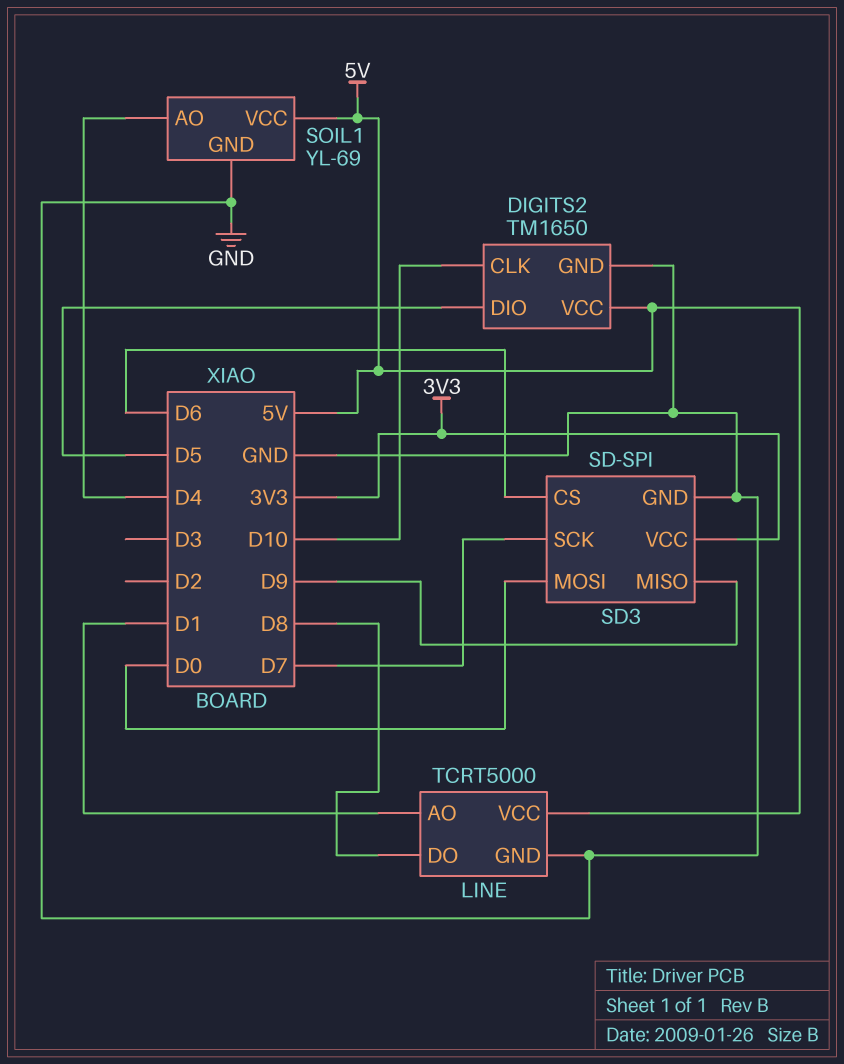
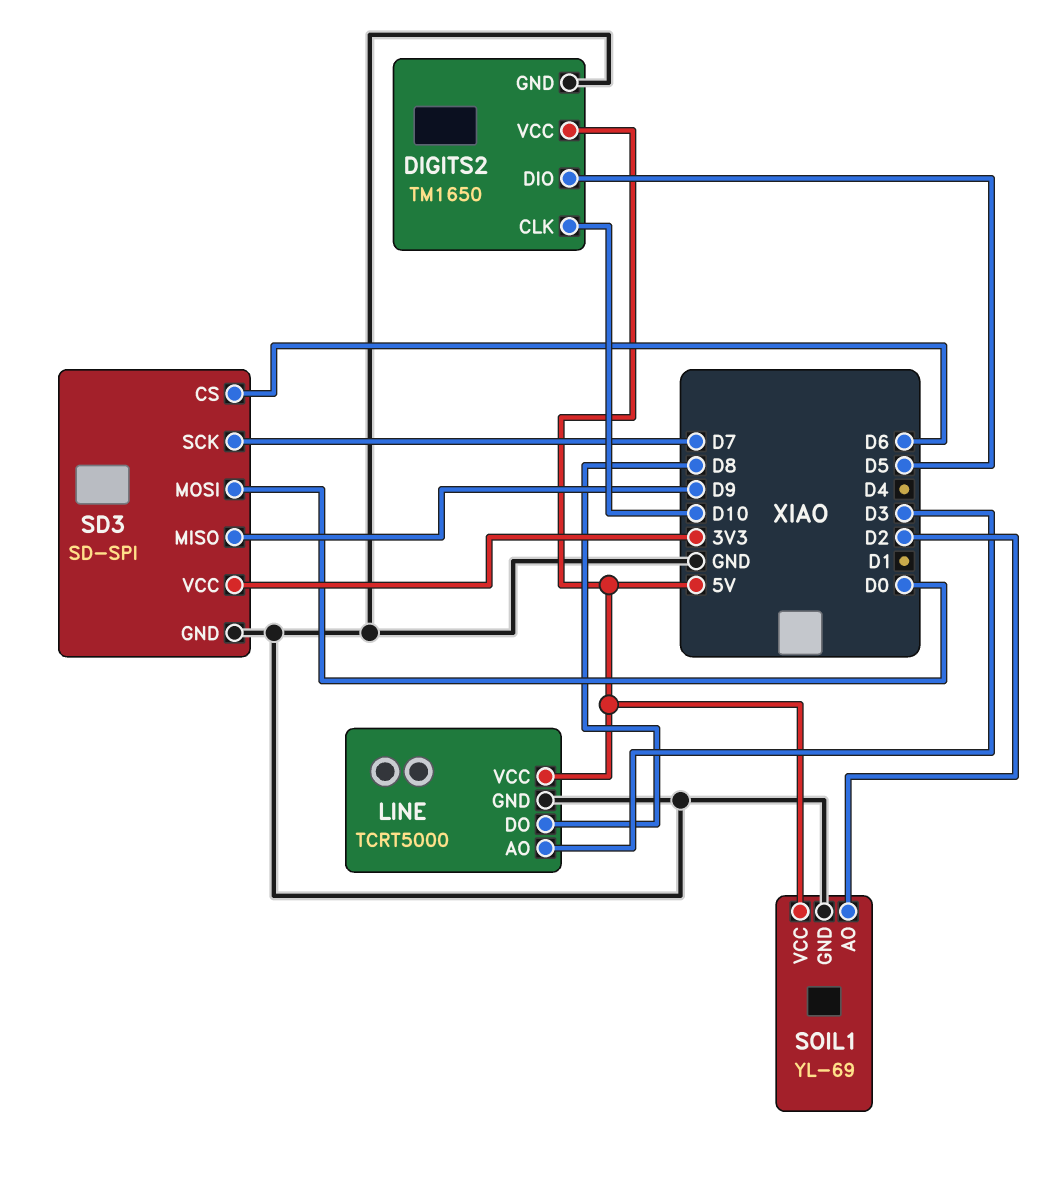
LINE pin AO: D1 -> D3
SOIL1 pin AO: D4 -> D2

